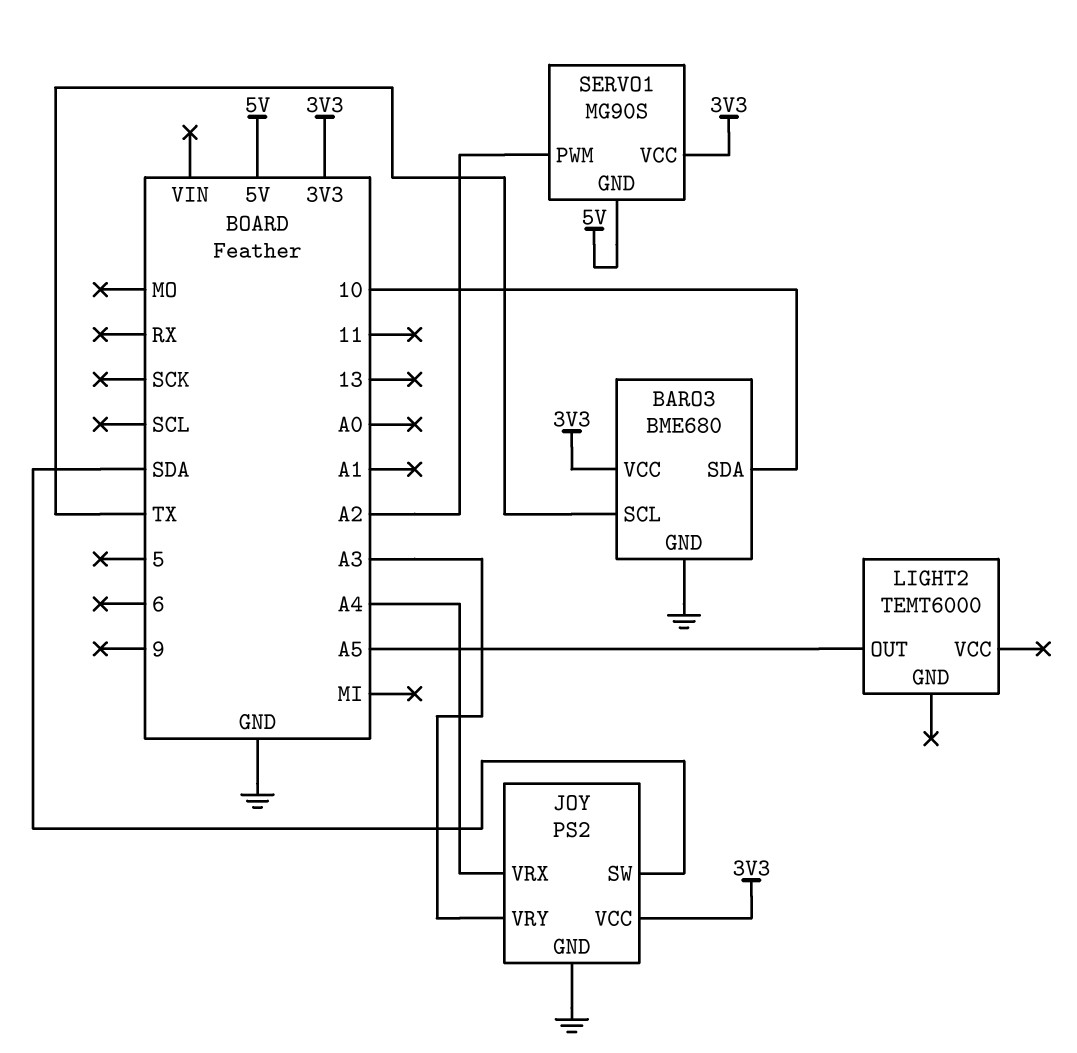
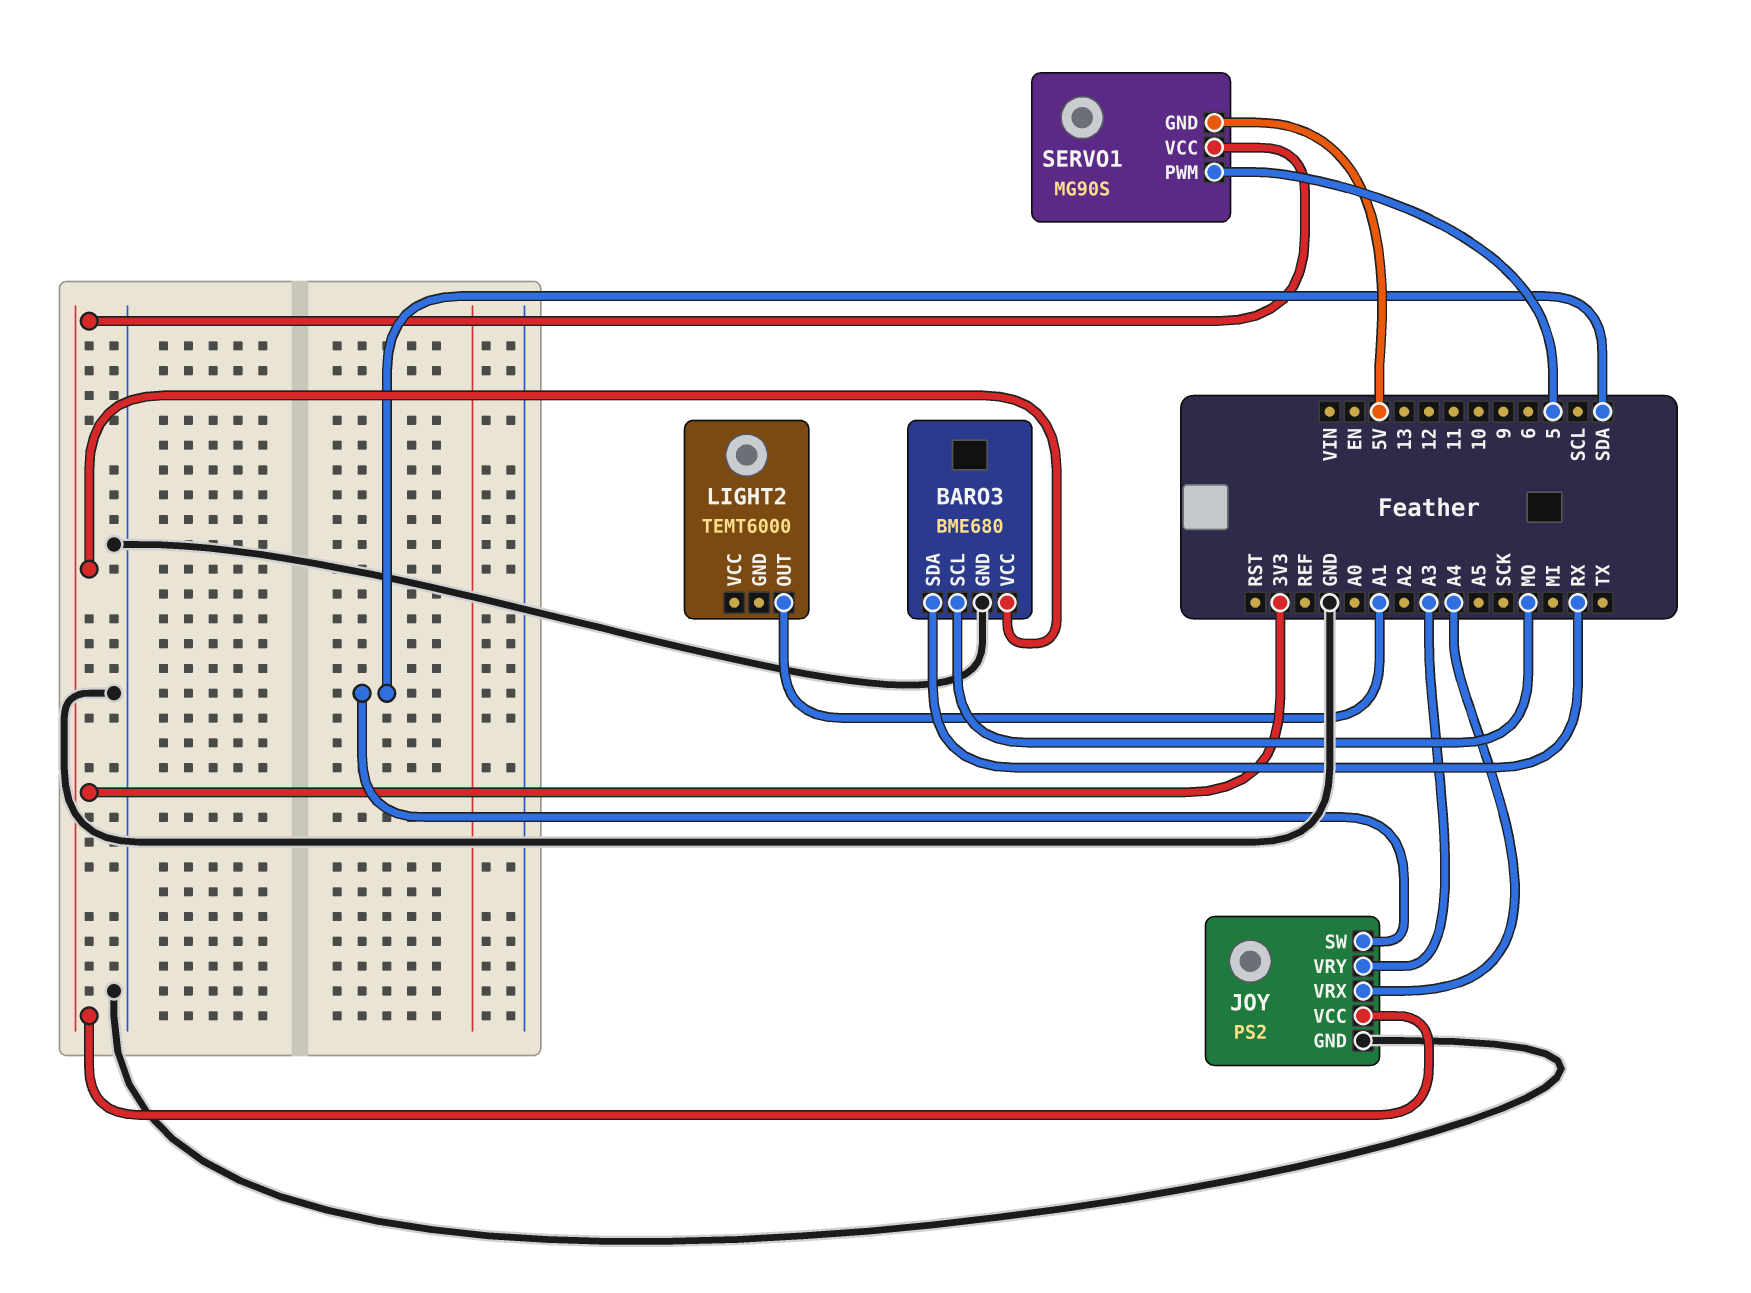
BARO3 pin SCL: TX -> MO
BARO3 pin SDA: 10 -> RX
LIGHT2 pin OUT: A5 -> A1
SERVO1 pin PWM: A2 -> 5

